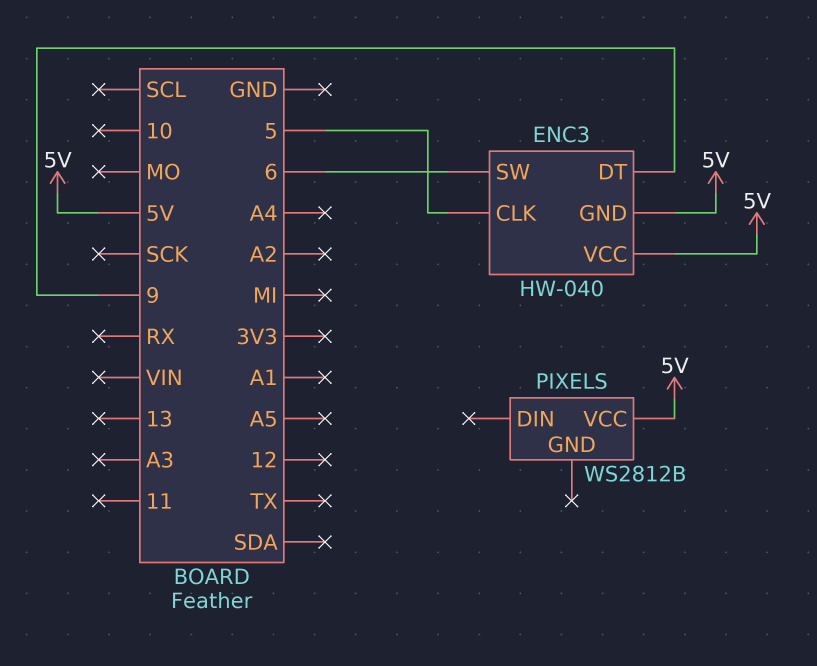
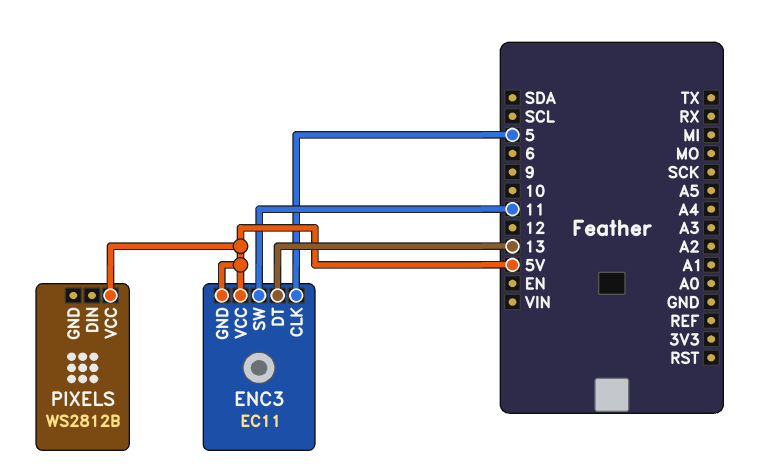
ENC3: HW-040 -> EC11
ENC3 pin DT: 9 -> 13
ENC3 pin SW: 6 -> 11

